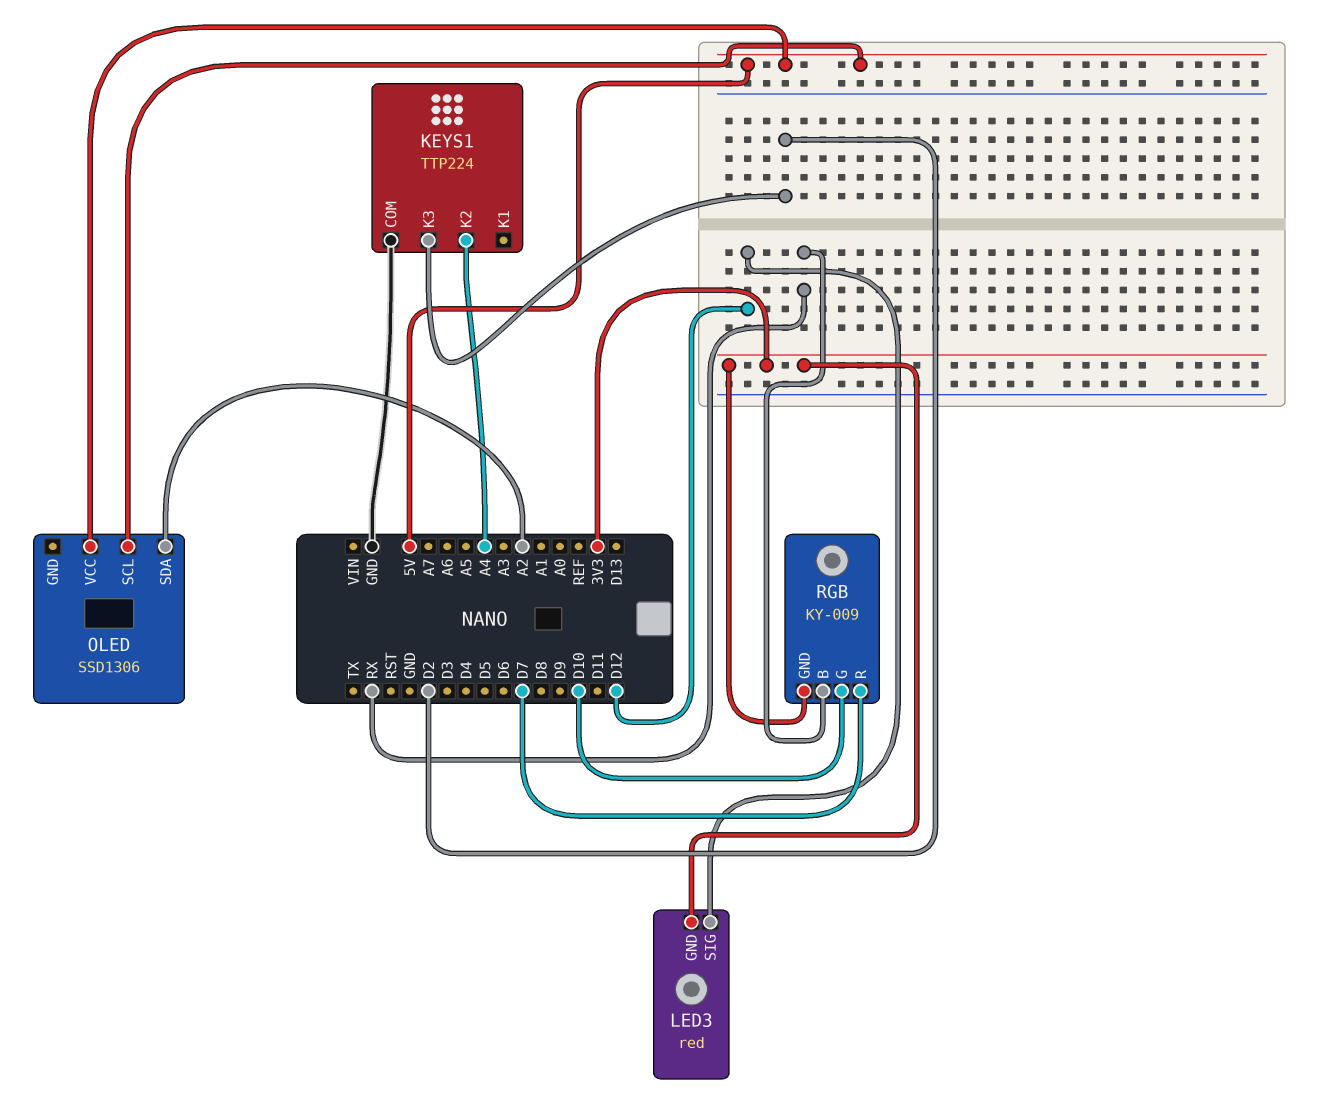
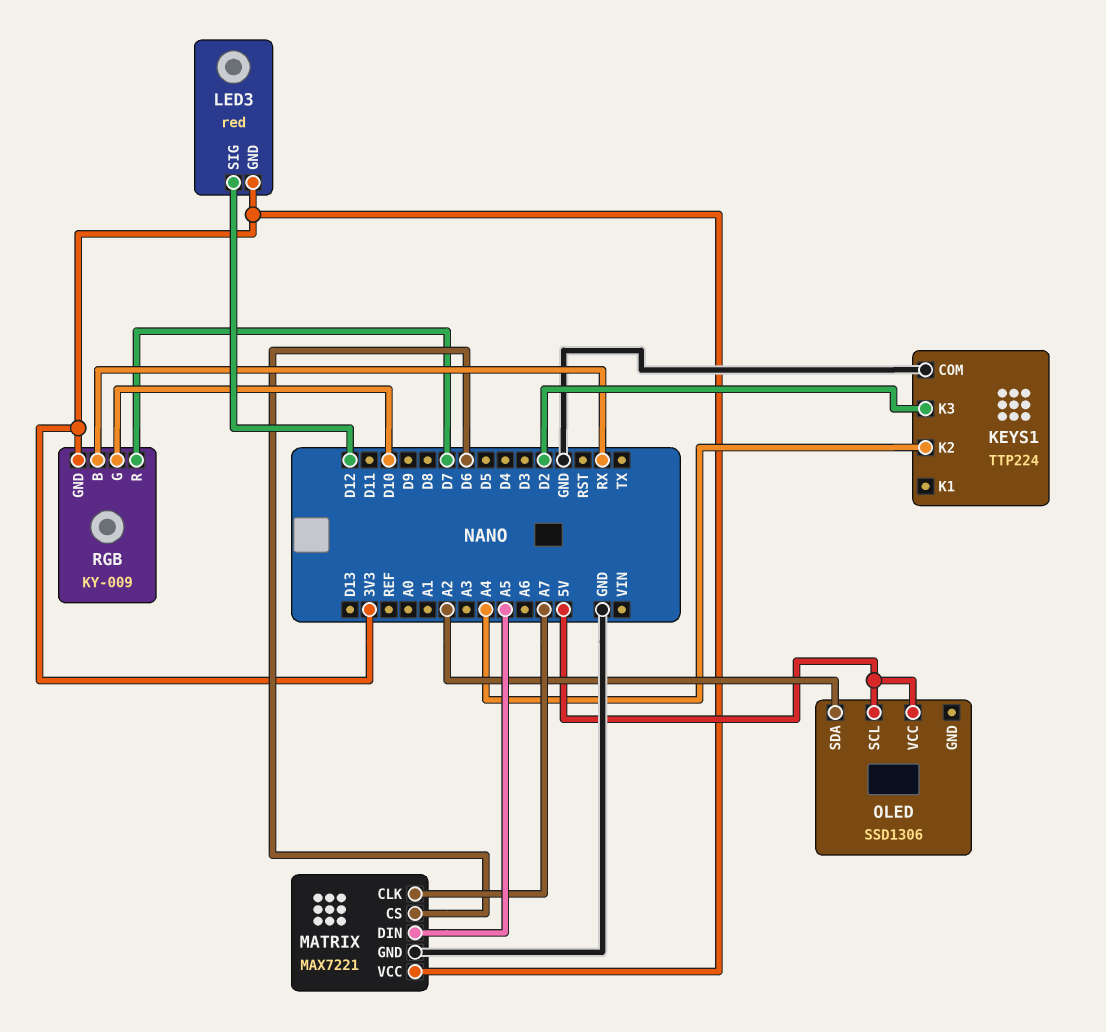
MATRIX: none -> MAX7221
MATRIX pin CLK: none -> A7
MATRIX pin CS: none -> D6
MATRIX pin DIN: none -> A5
MATRIX pin GND: none -> GND
MATRIX pin VCC: none -> 3V3

